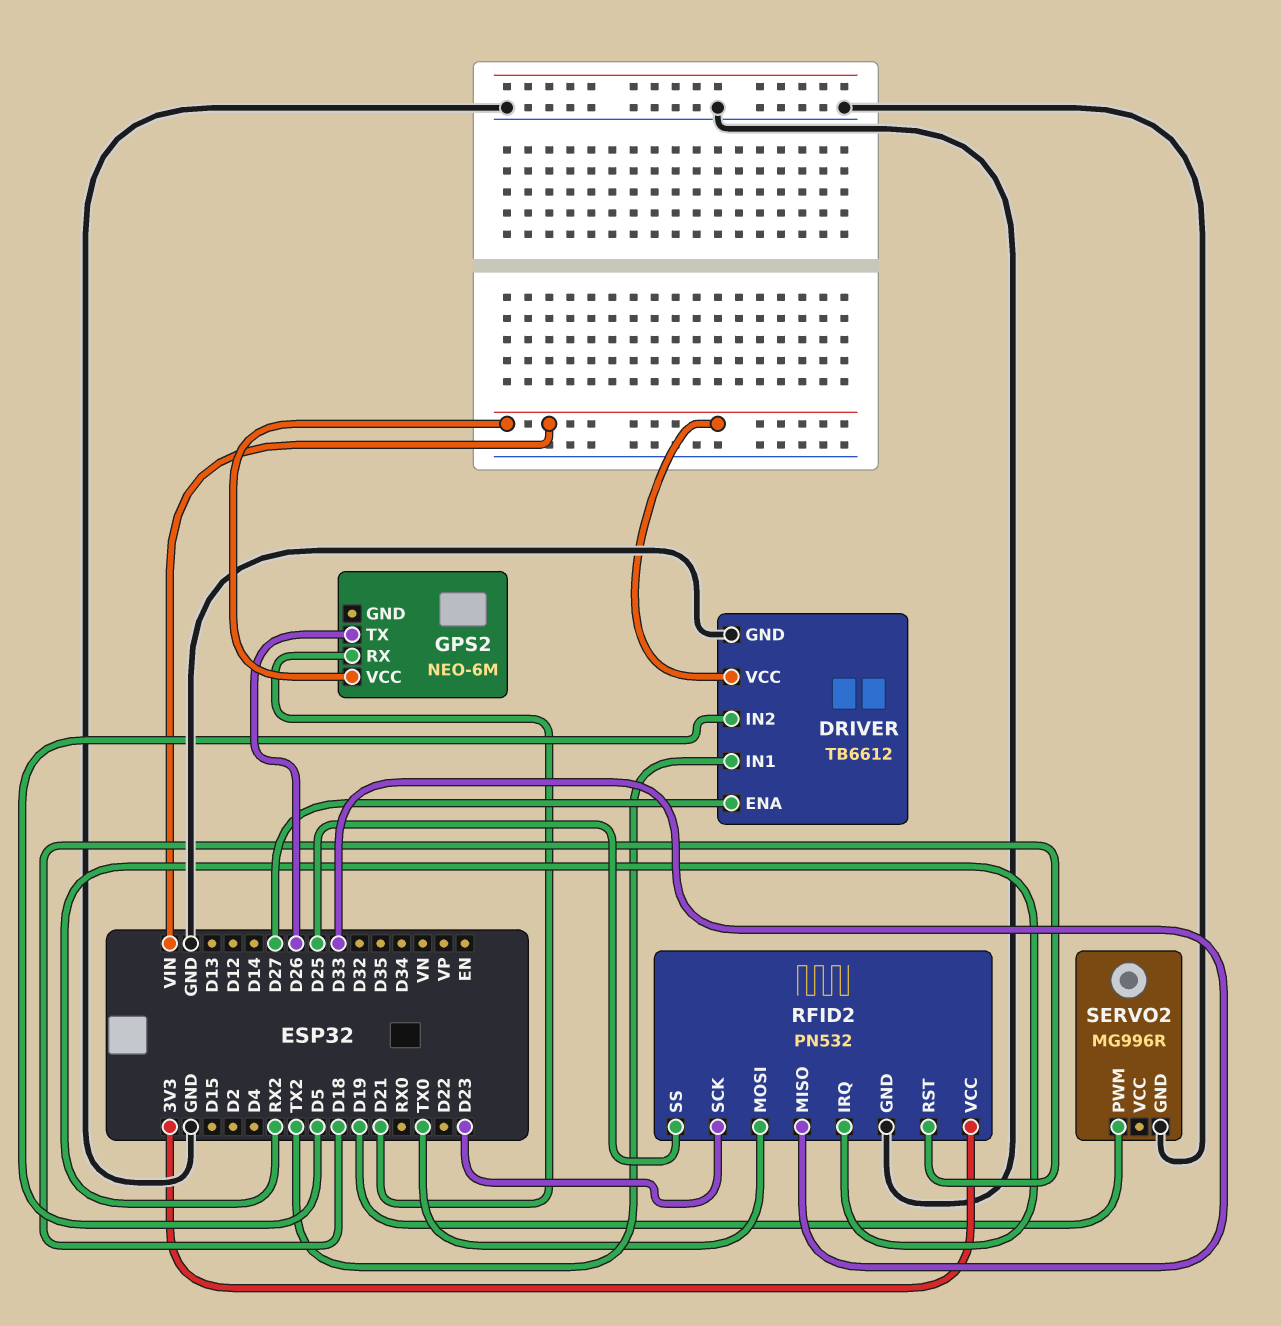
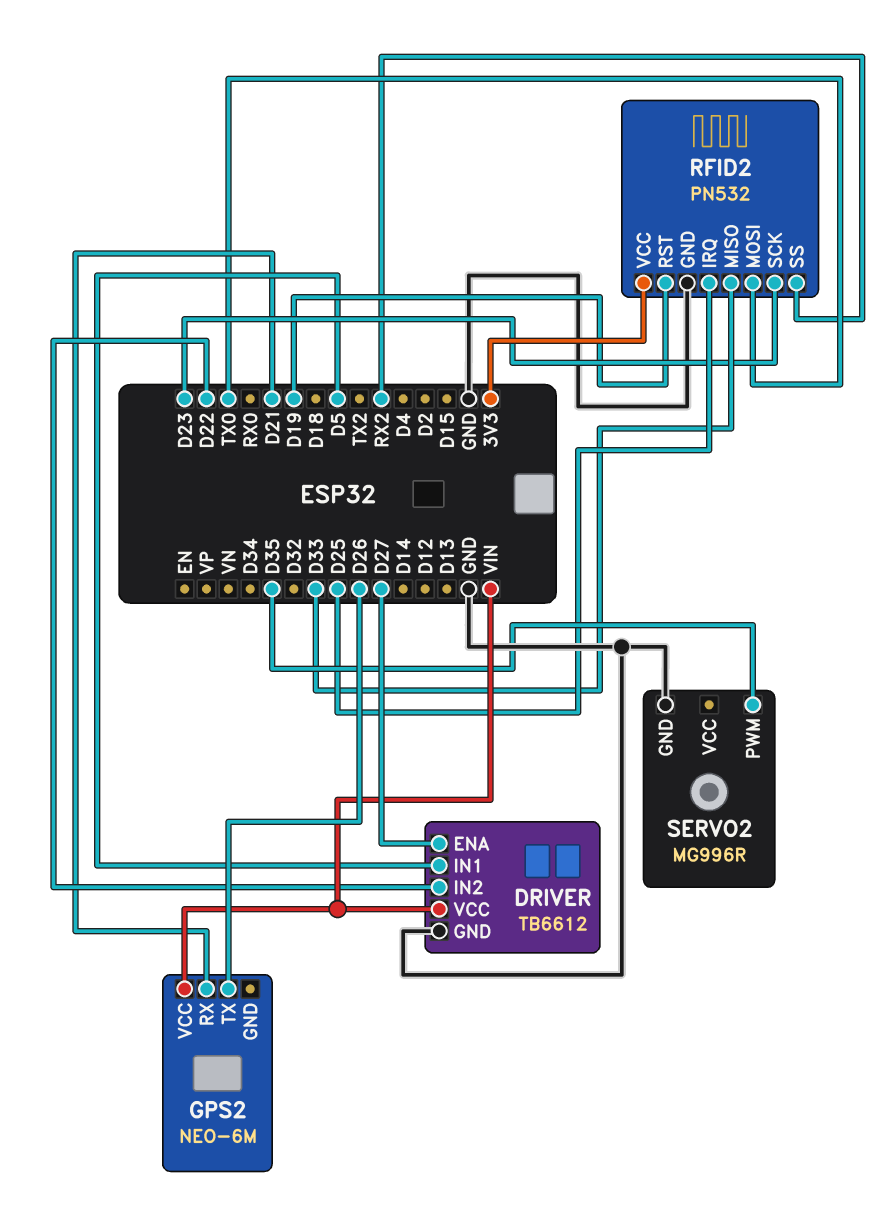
DRIVER pin IN1: TX2 -> D5
DRIVER pin IN2: D5 -> D22
RFID2 pin IRQ: RX2 -> D25
RFID2 pin RST: D18 -> D19
RFID2 pin SS: D25 -> RX2
SERVO2 pin PWM: D19 -> D35

